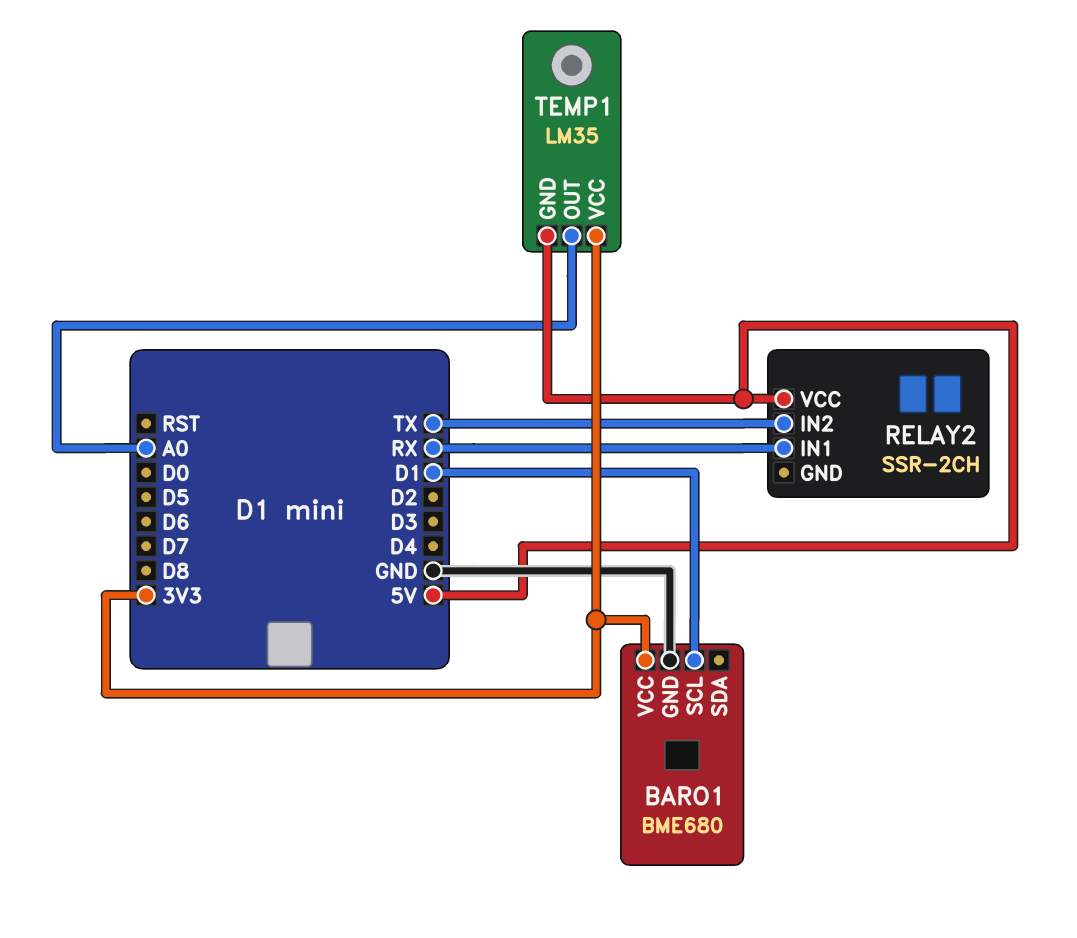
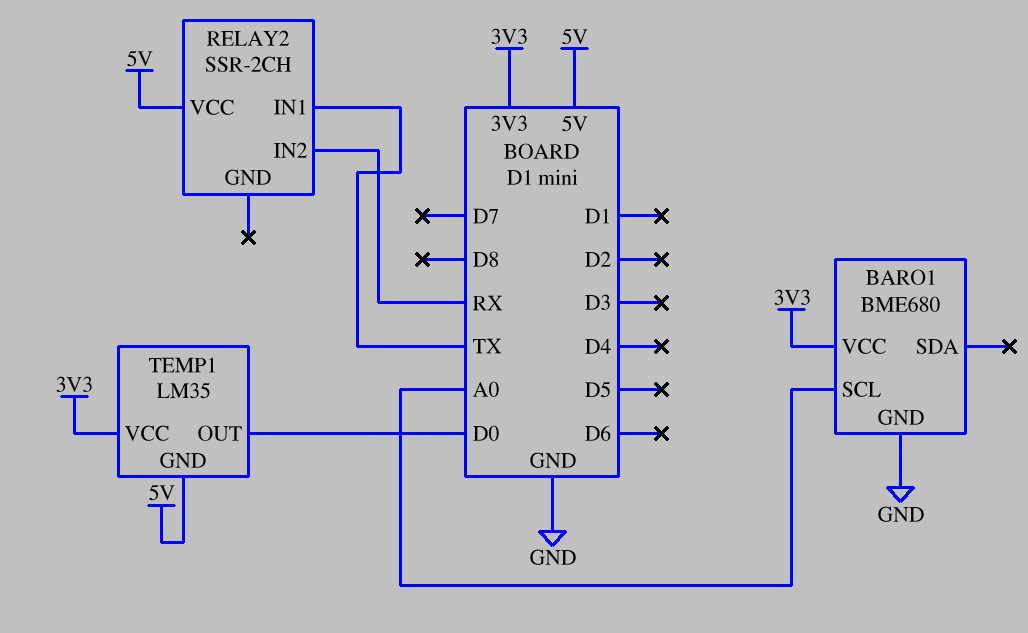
BARO1 pin SCL: D1 -> A0
RELAY2 pin IN1: RX -> TX
RELAY2 pin IN2: TX -> RX
TEMP1 pin OUT: A0 -> D0

